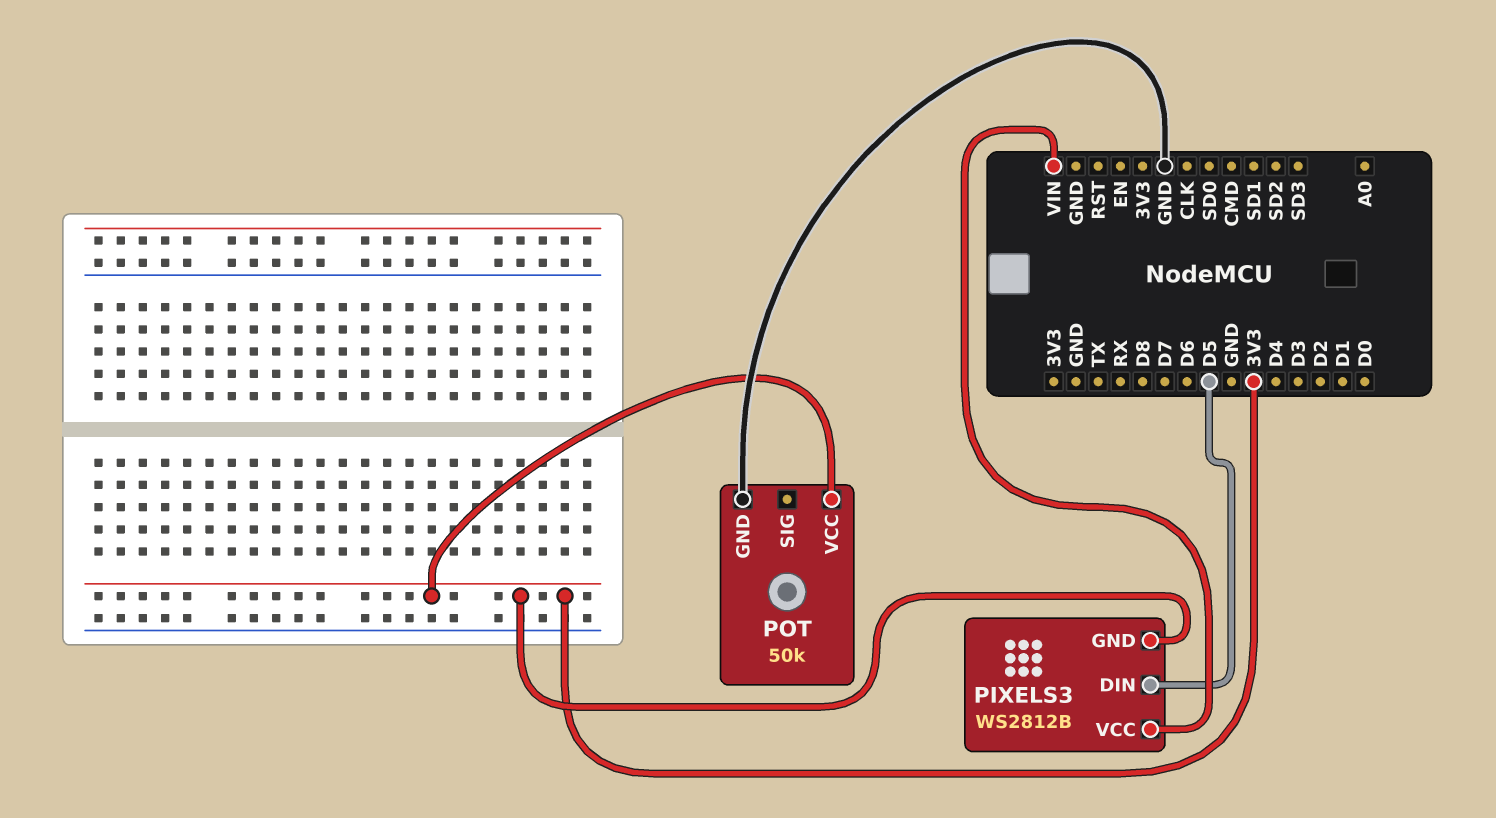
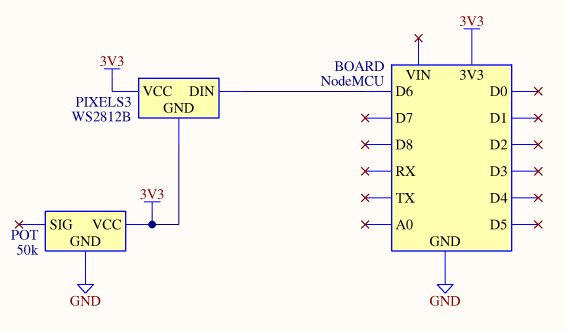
PIXELS3 pin DIN: D5 -> D6
PIXELS3 pin VCC: VIN -> 3V3

